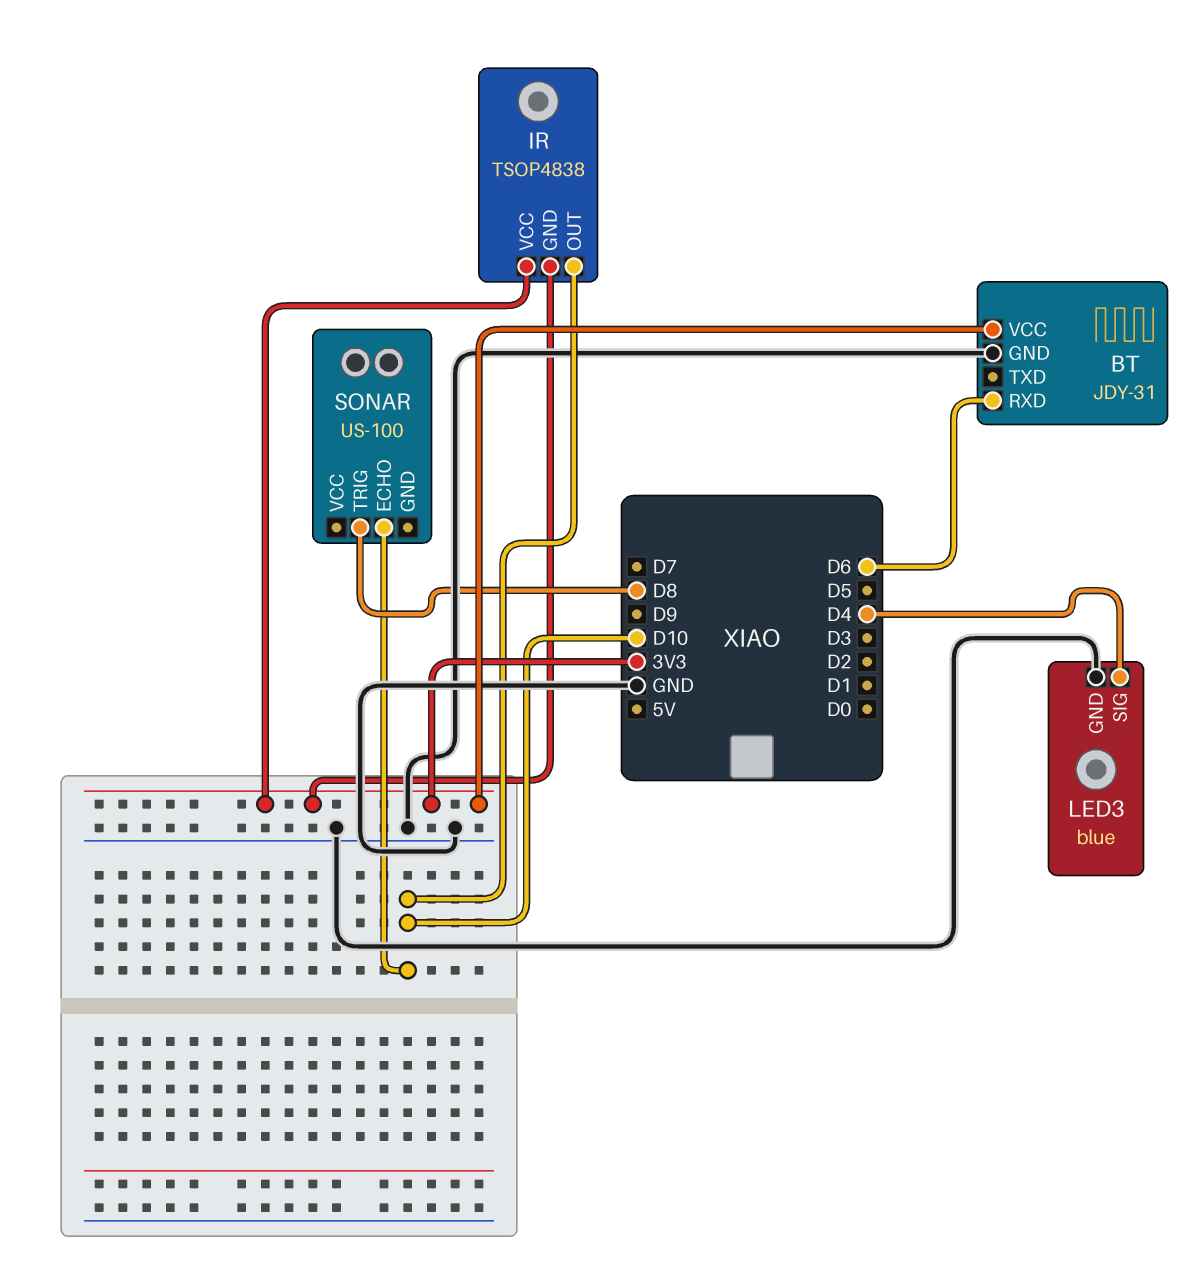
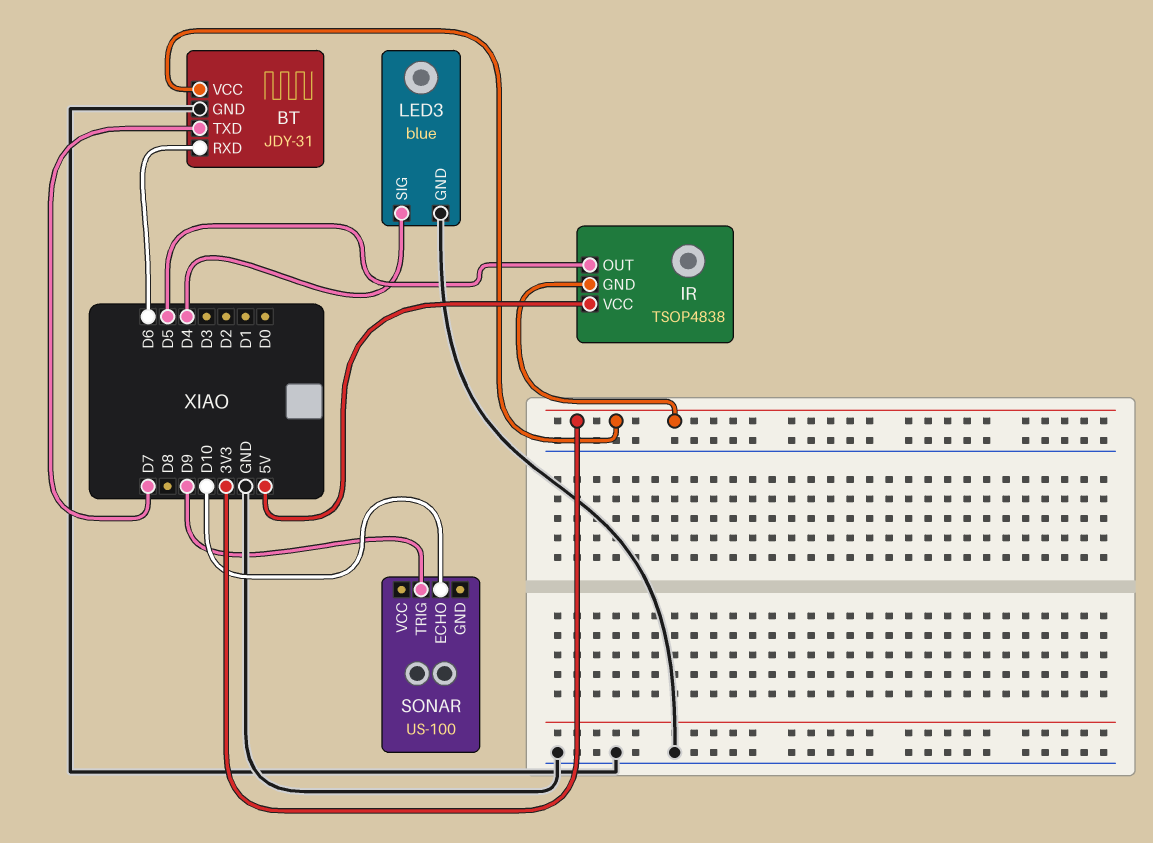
BT pin TXD: none -> D7
IR pin OUT: D10 -> D5
IR pin VCC: 3V3 -> 5V
SONAR pin TRIG: D8 -> D9

